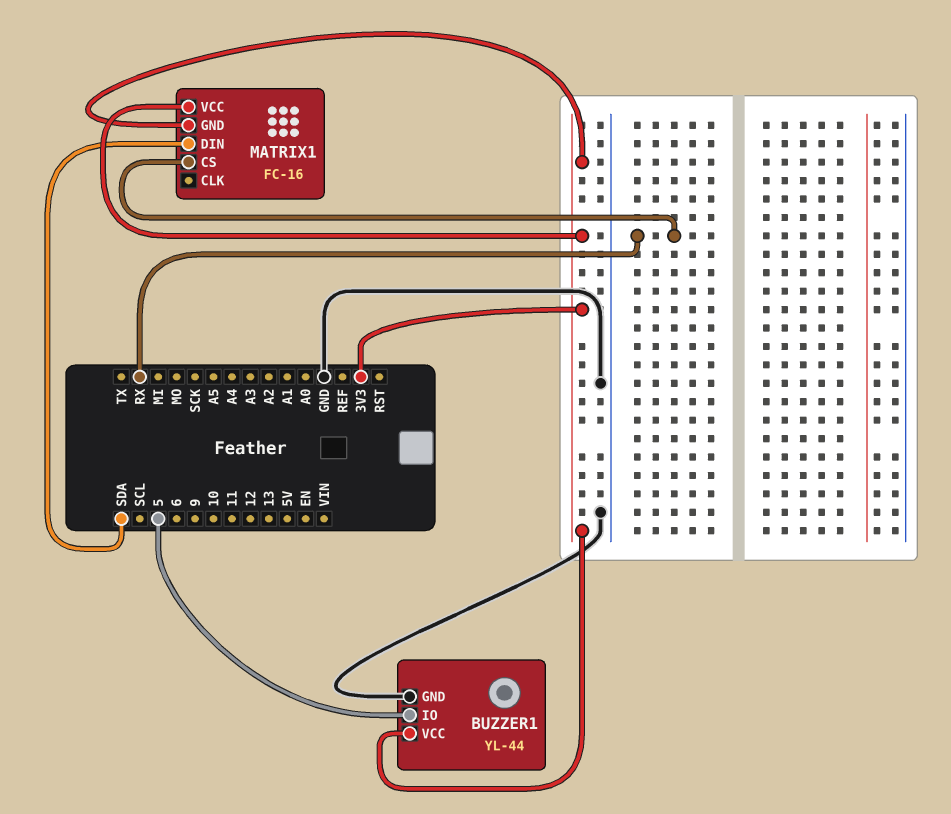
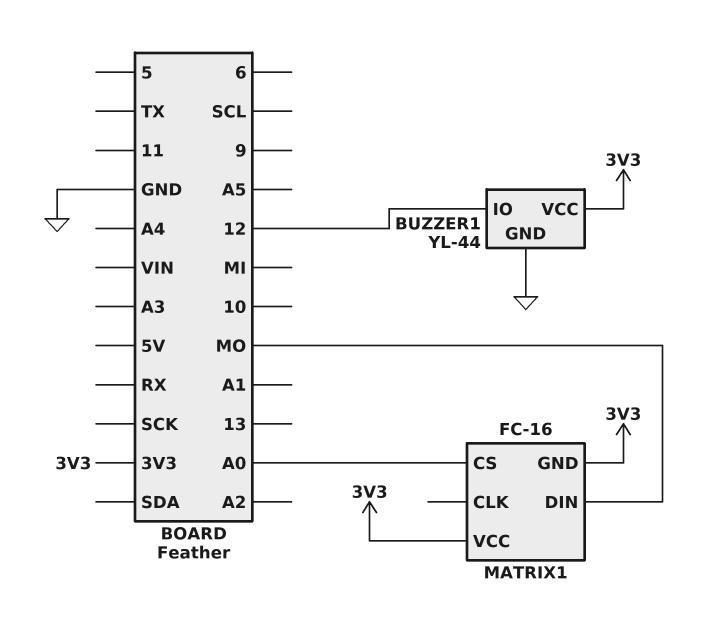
BUZZER1 pin IO: 5 -> 12
MATRIX1 pin CS: RX -> A0
MATRIX1 pin DIN: SDA -> MO

